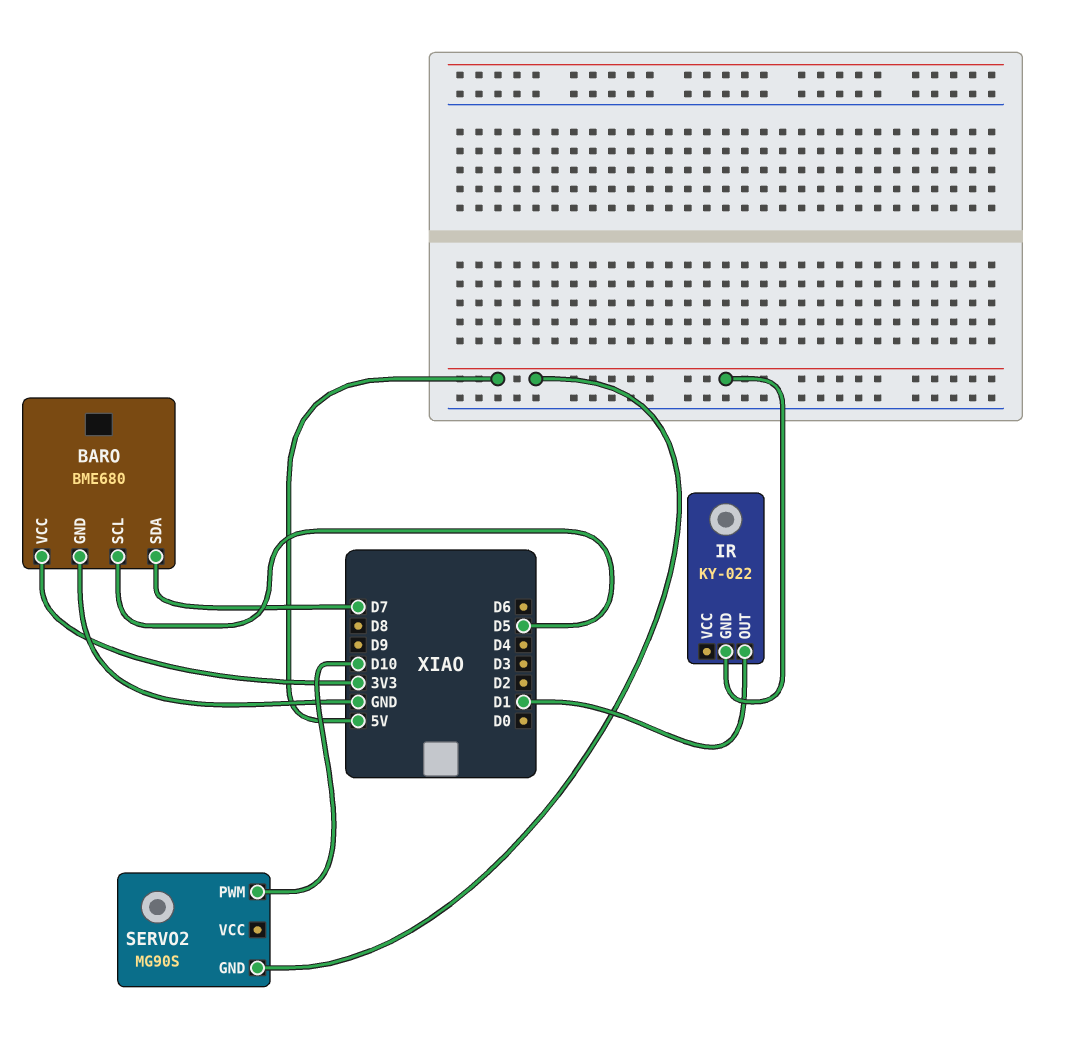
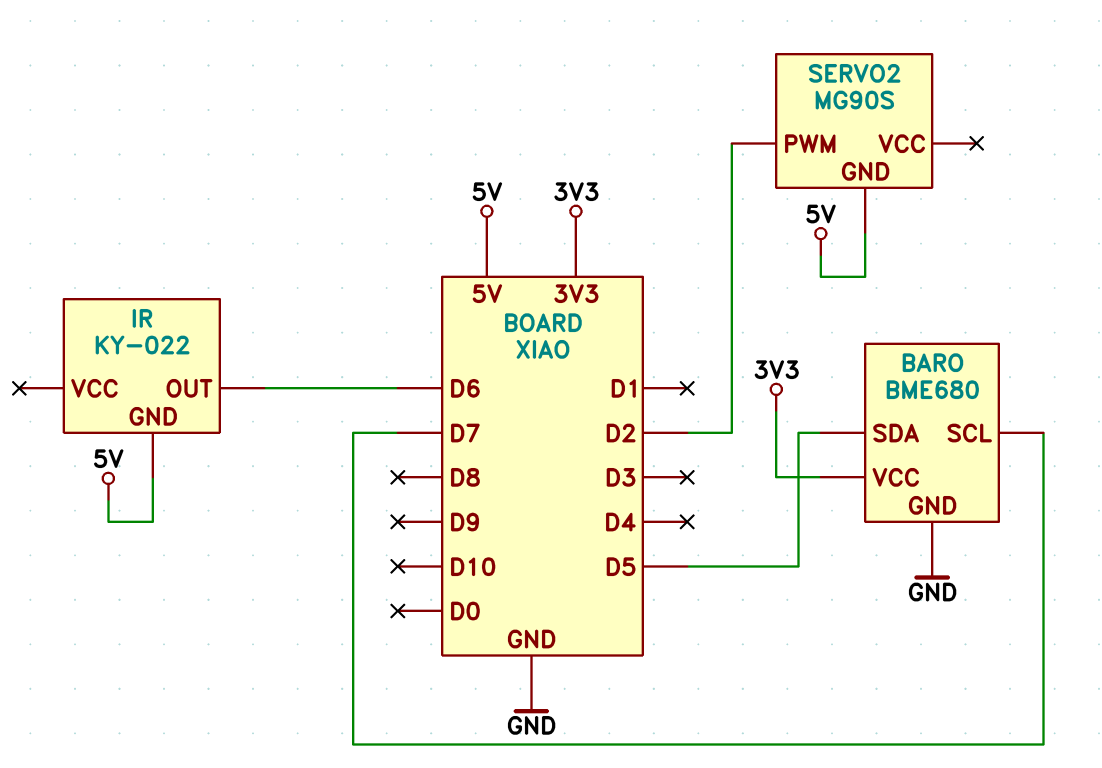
BARO pin SCL: D5 -> D7
BARO pin SDA: D7 -> D5
IR pin OUT: D1 -> D6
SERVO2 pin PWM: D10 -> D2

